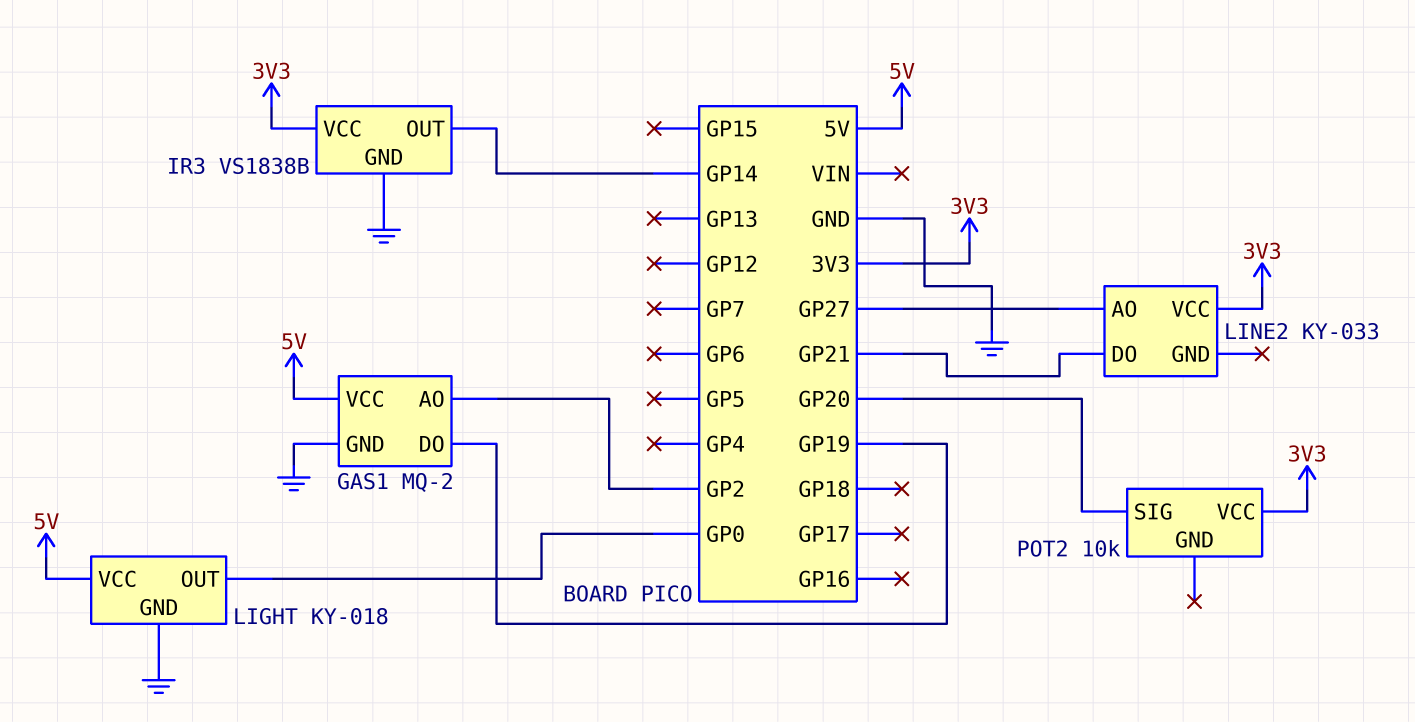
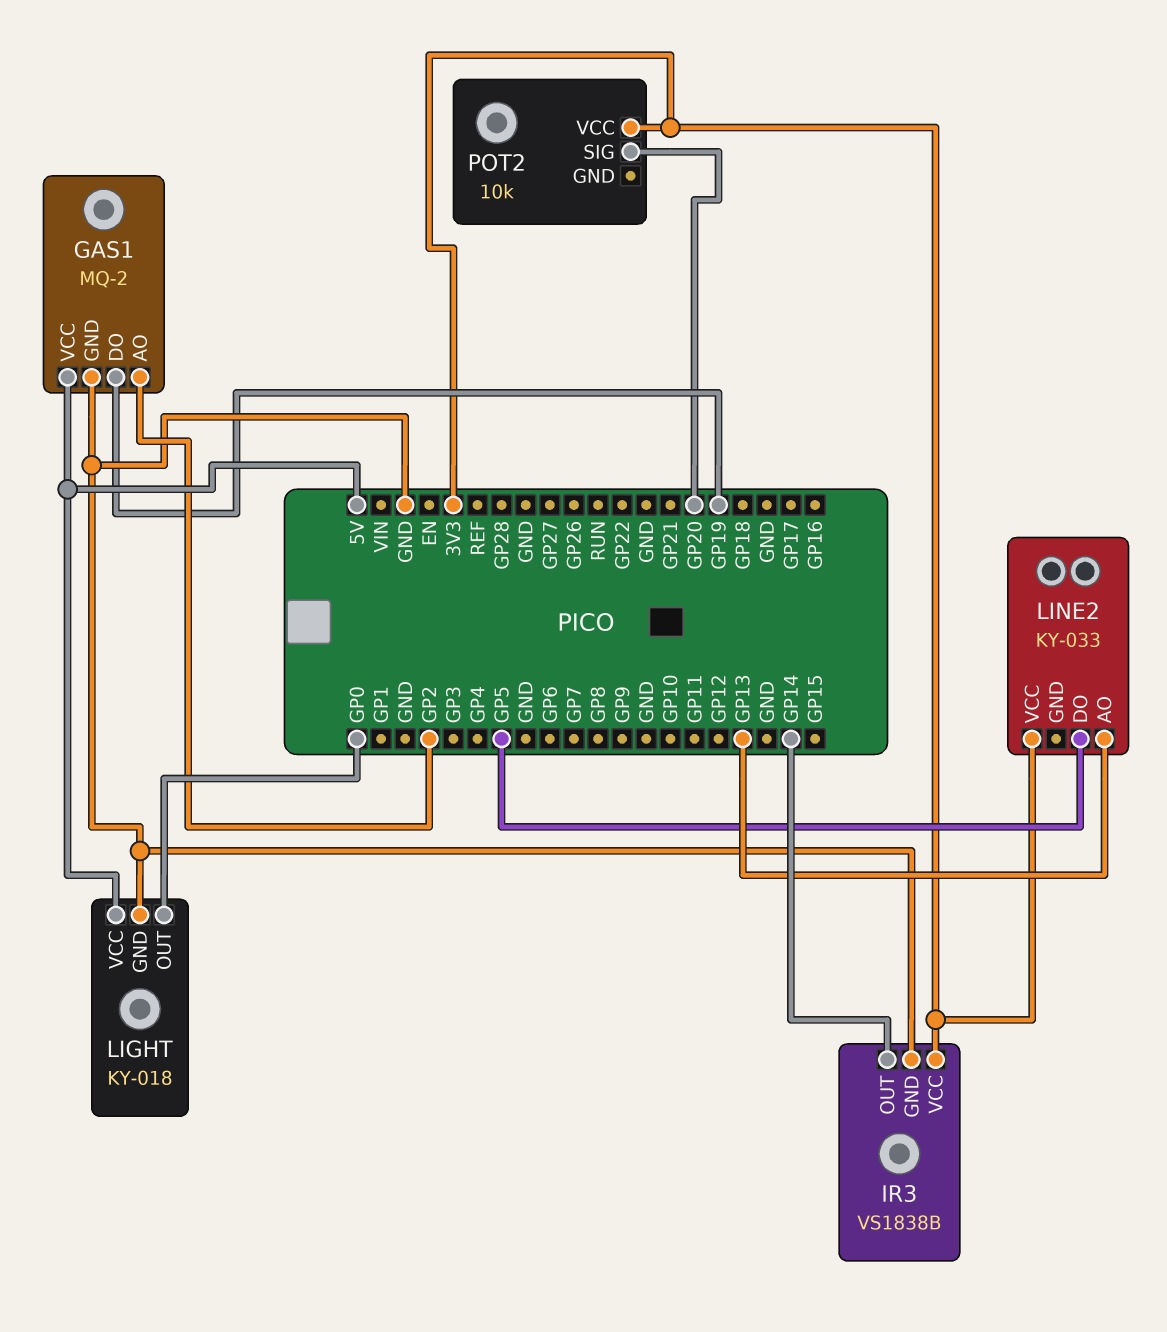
LINE2 pin AO: GP27 -> GP13
LINE2 pin DO: GP21 -> GP5

